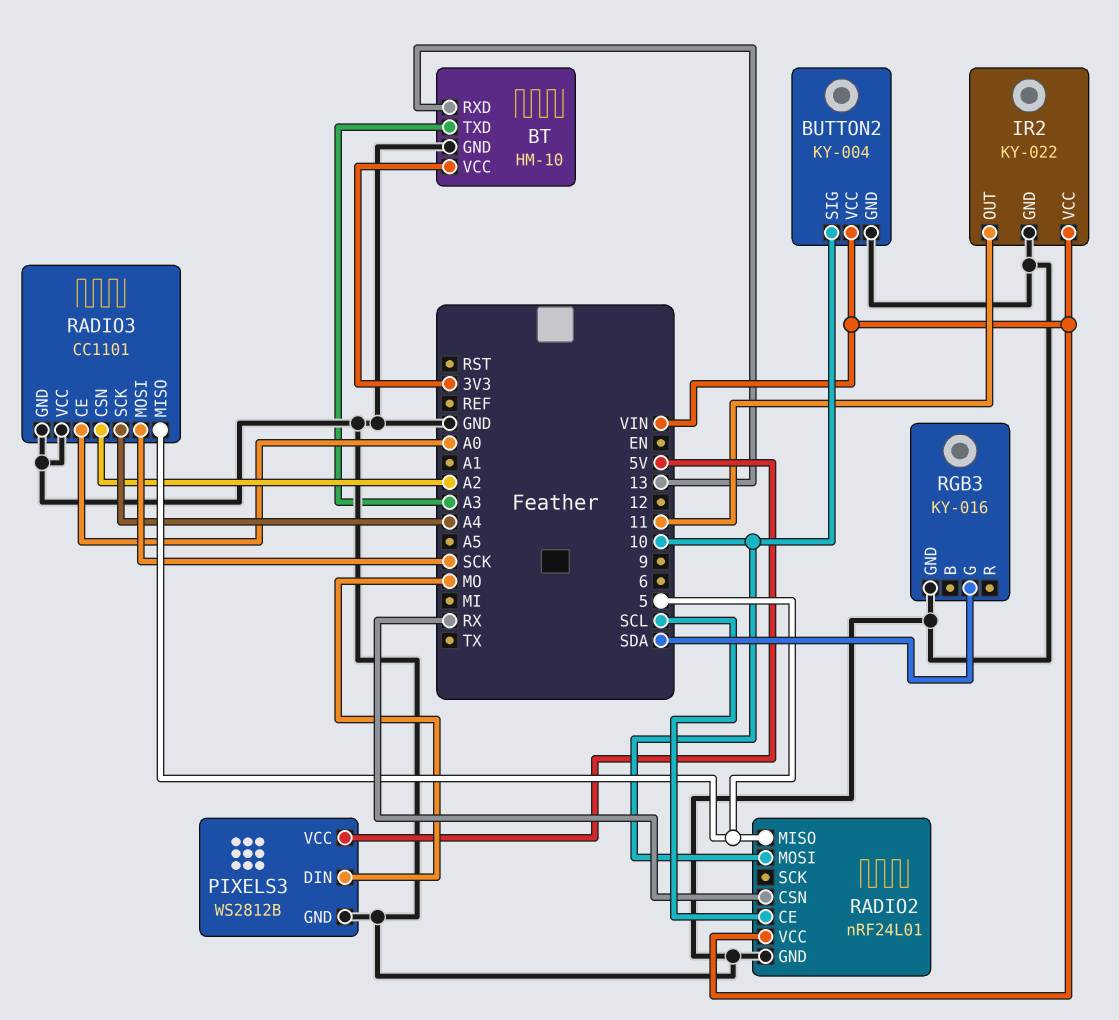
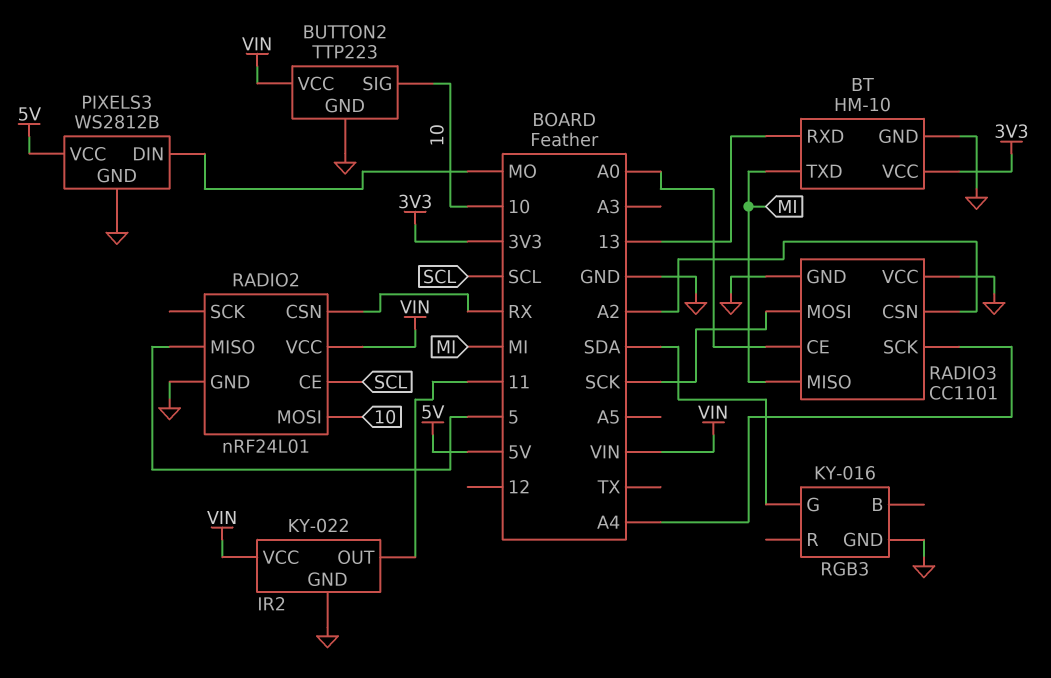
BT pin TXD: A3 -> MI
BUTTON2: KY-004 -> TTP223
RADIO3 pin MISO: 5 -> MI

